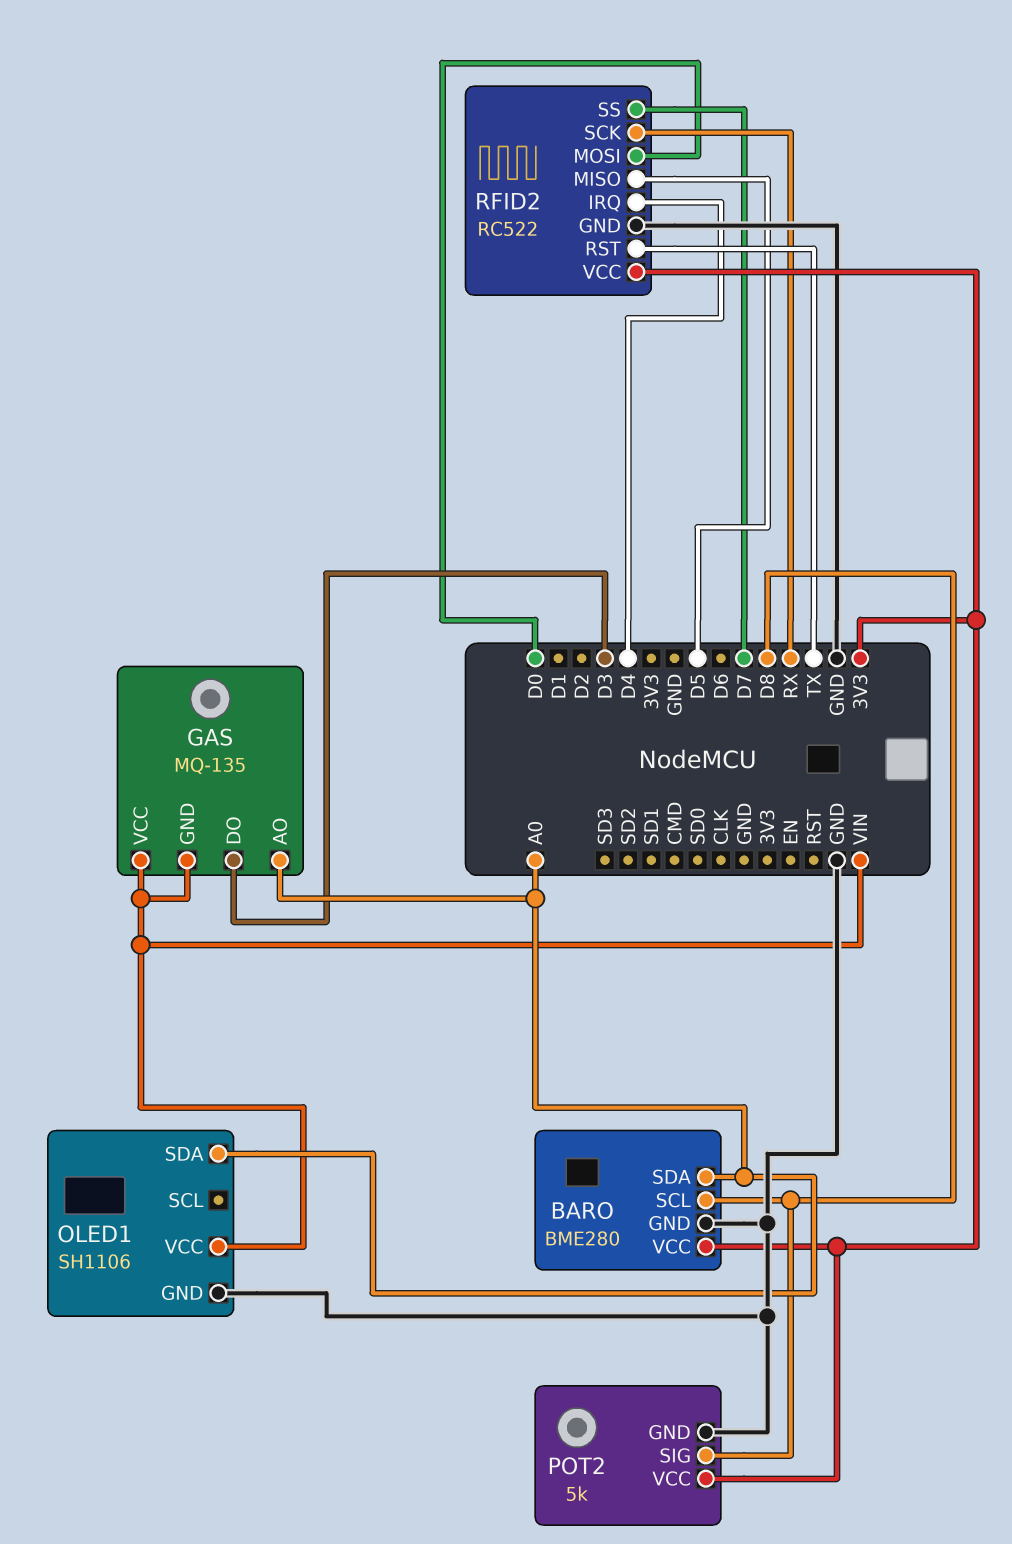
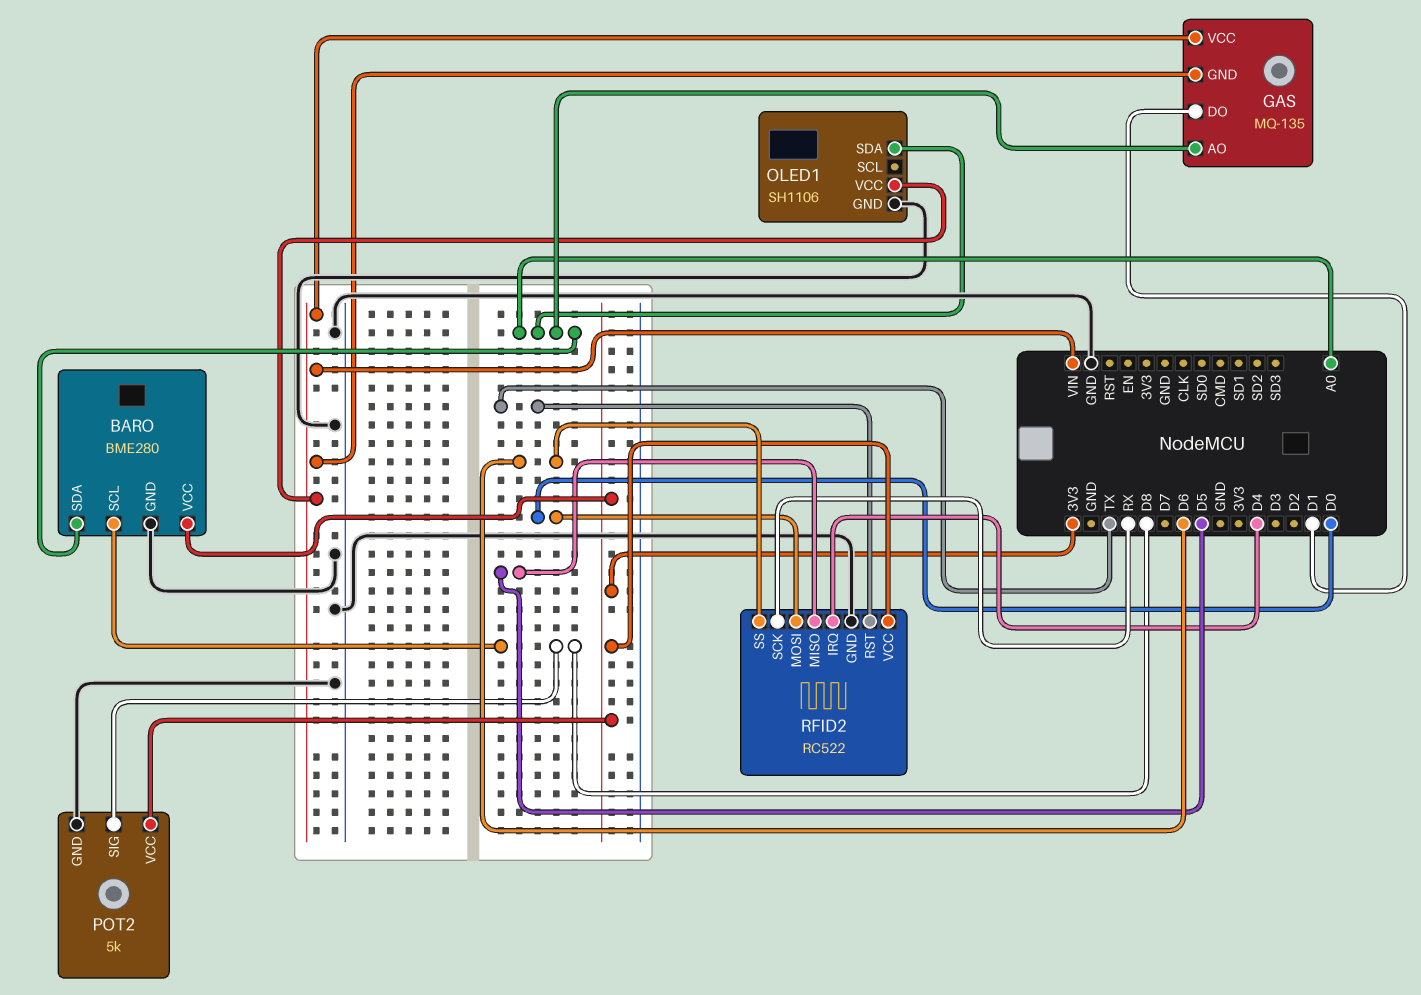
GAS pin DO: D3 -> D1
RFID2 pin SS: D7 -> D6

